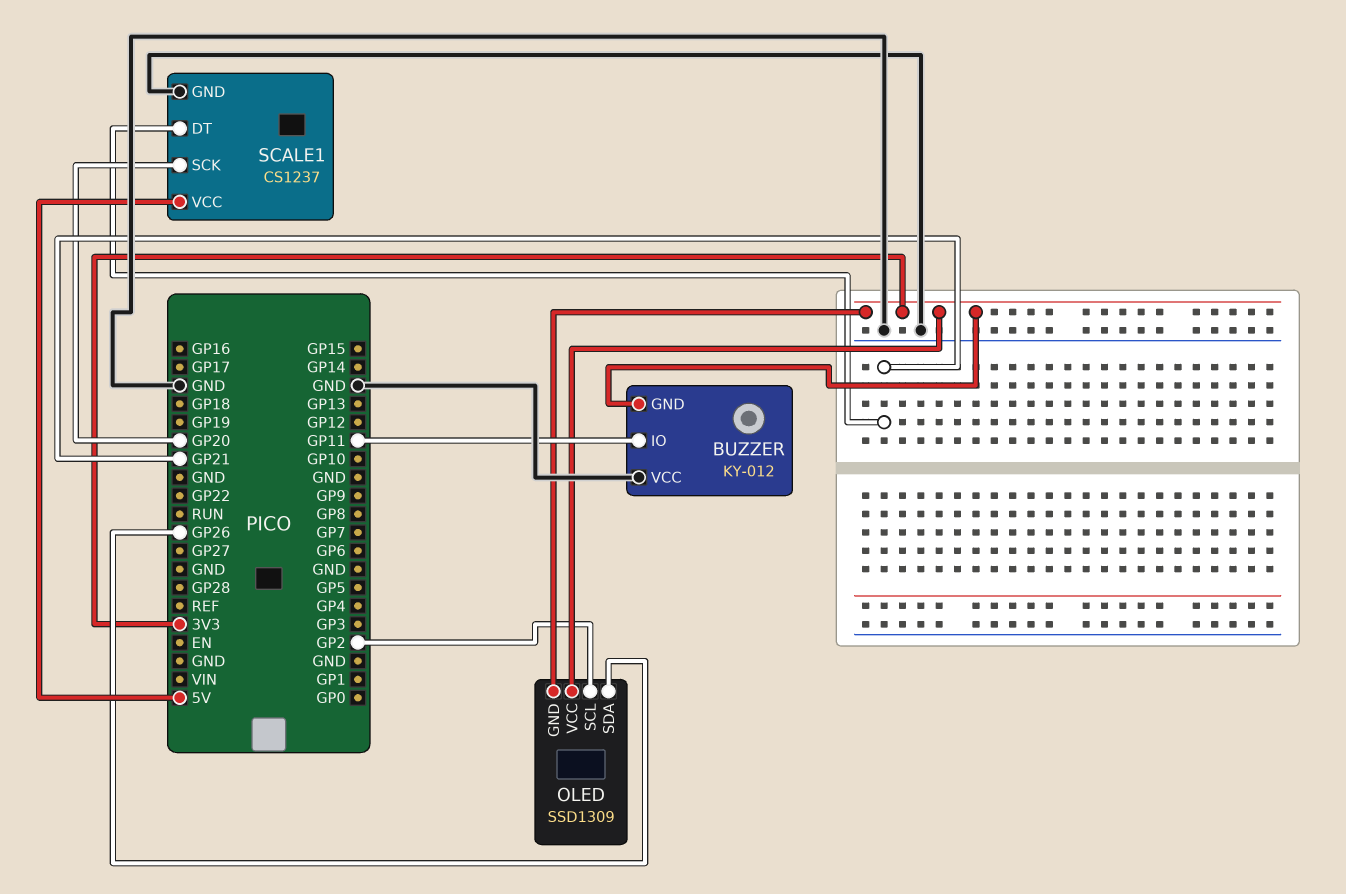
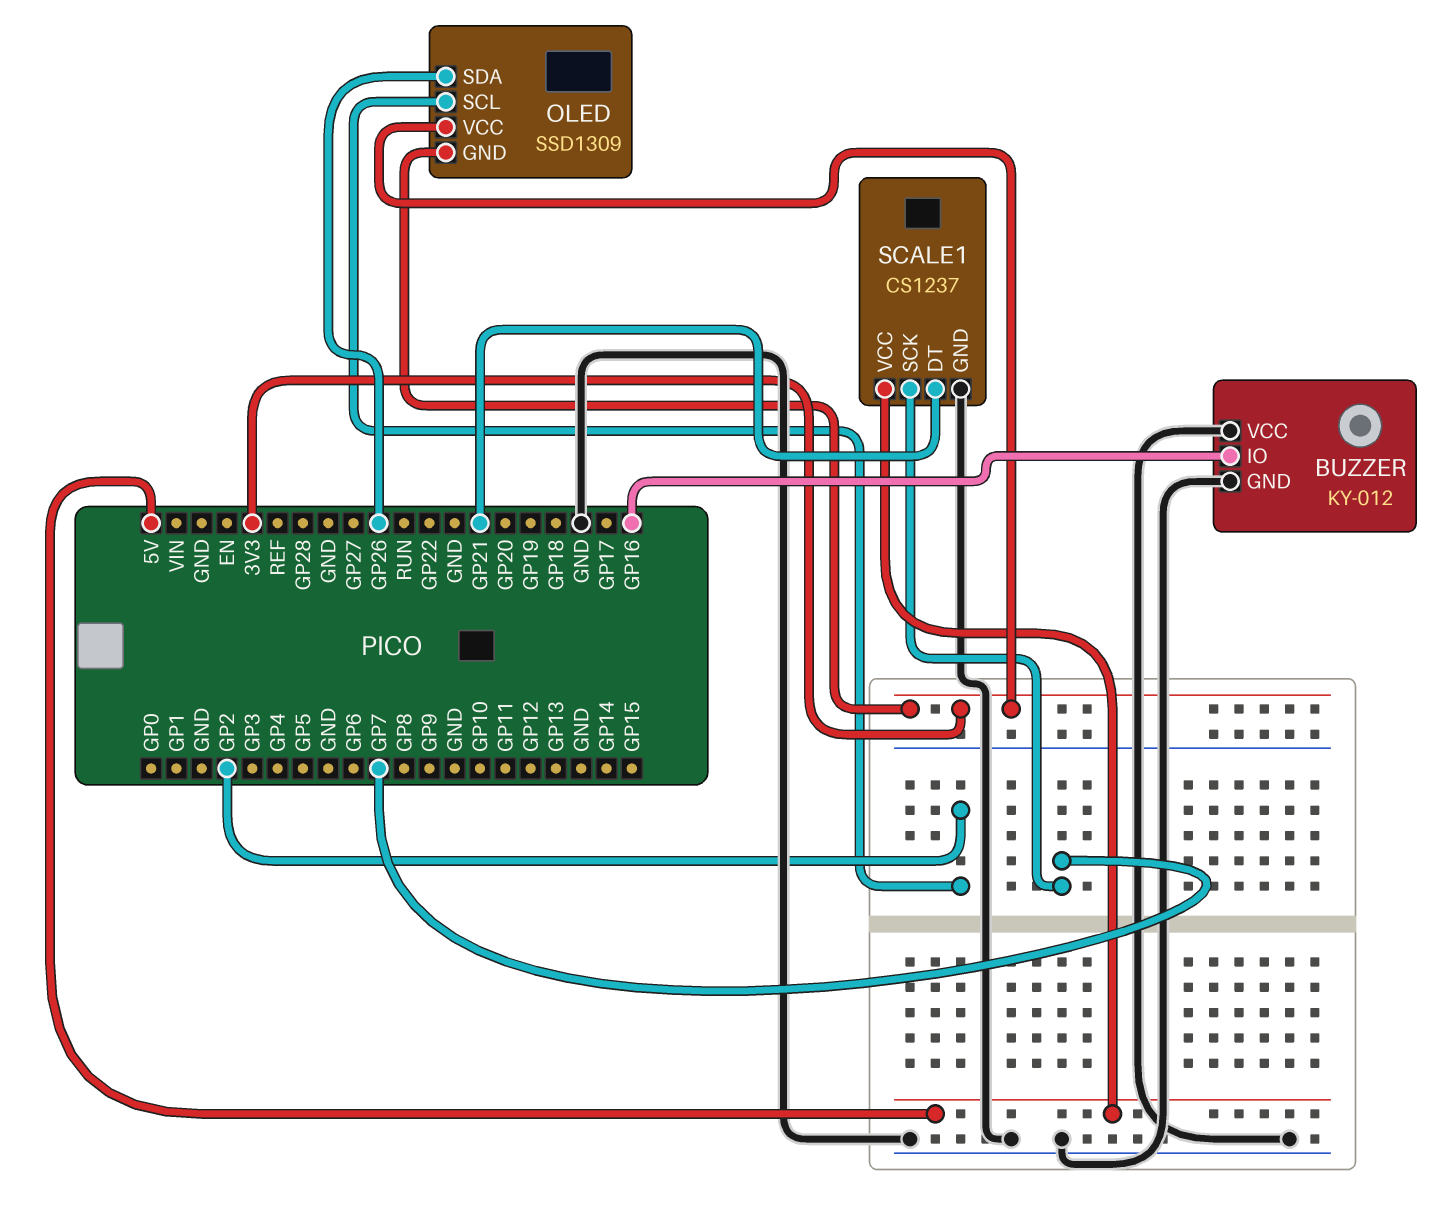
BUZZER pin GND: 3V3 -> GND
BUZZER pin IO: GP11 -> GP16
SCALE1 pin SCK: GP20 -> GP7

